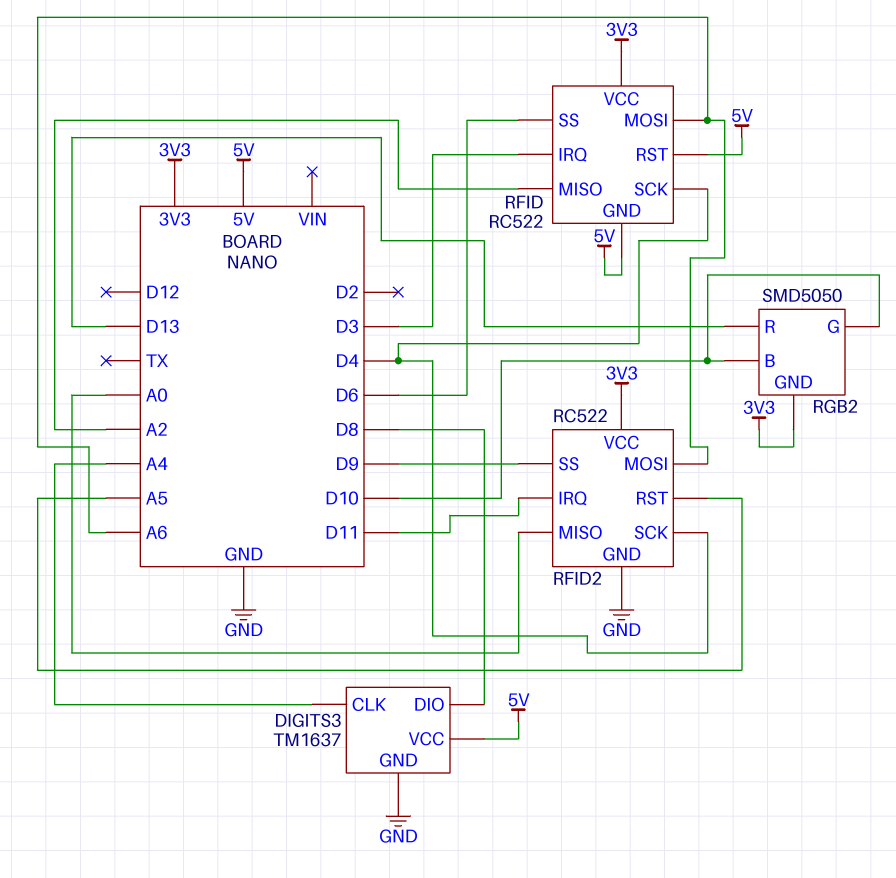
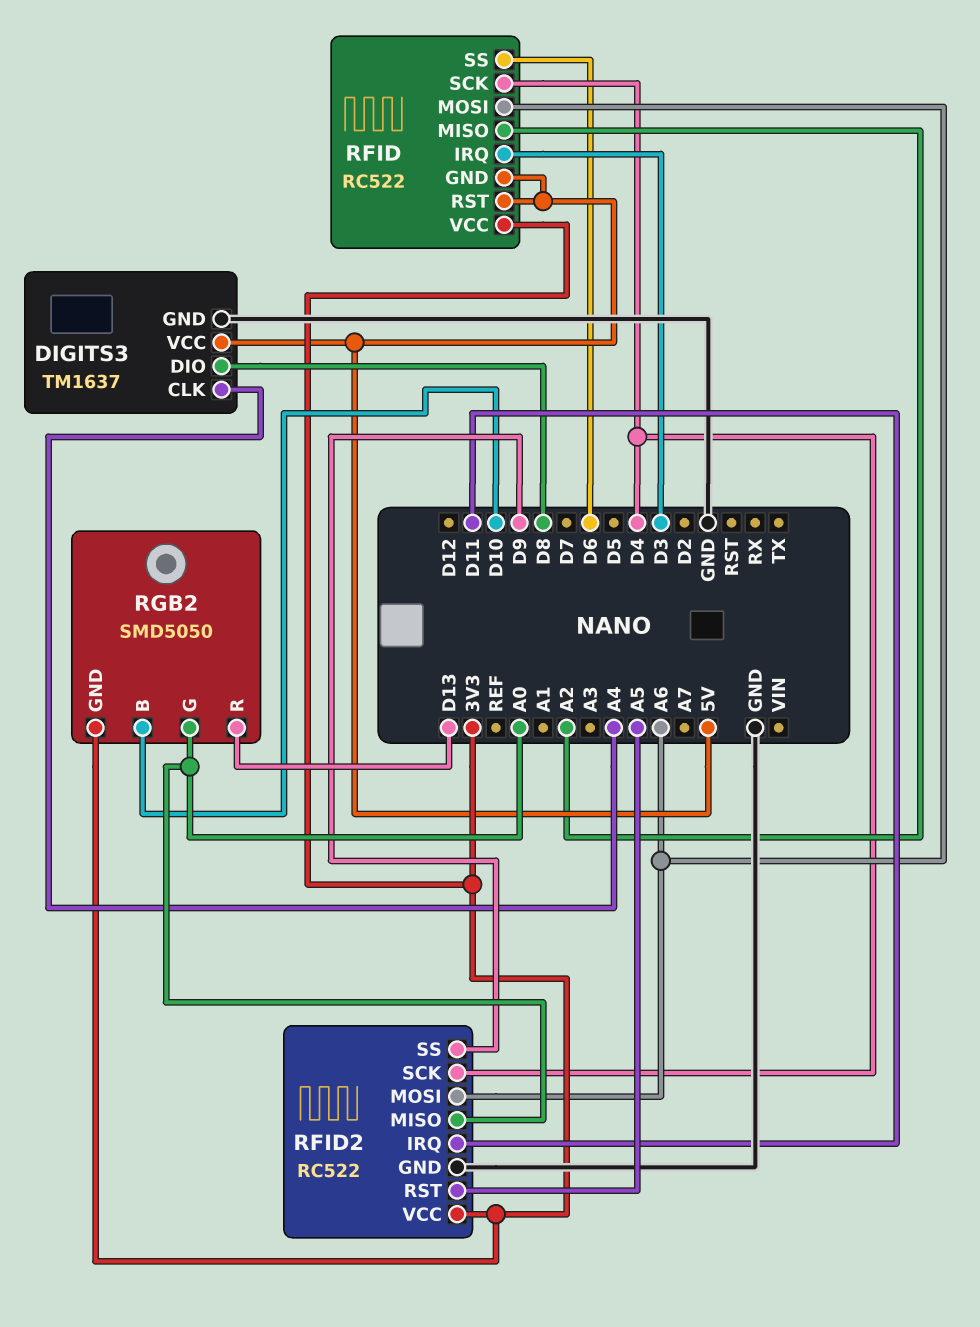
RGB2 pin G: D10 -> A0

